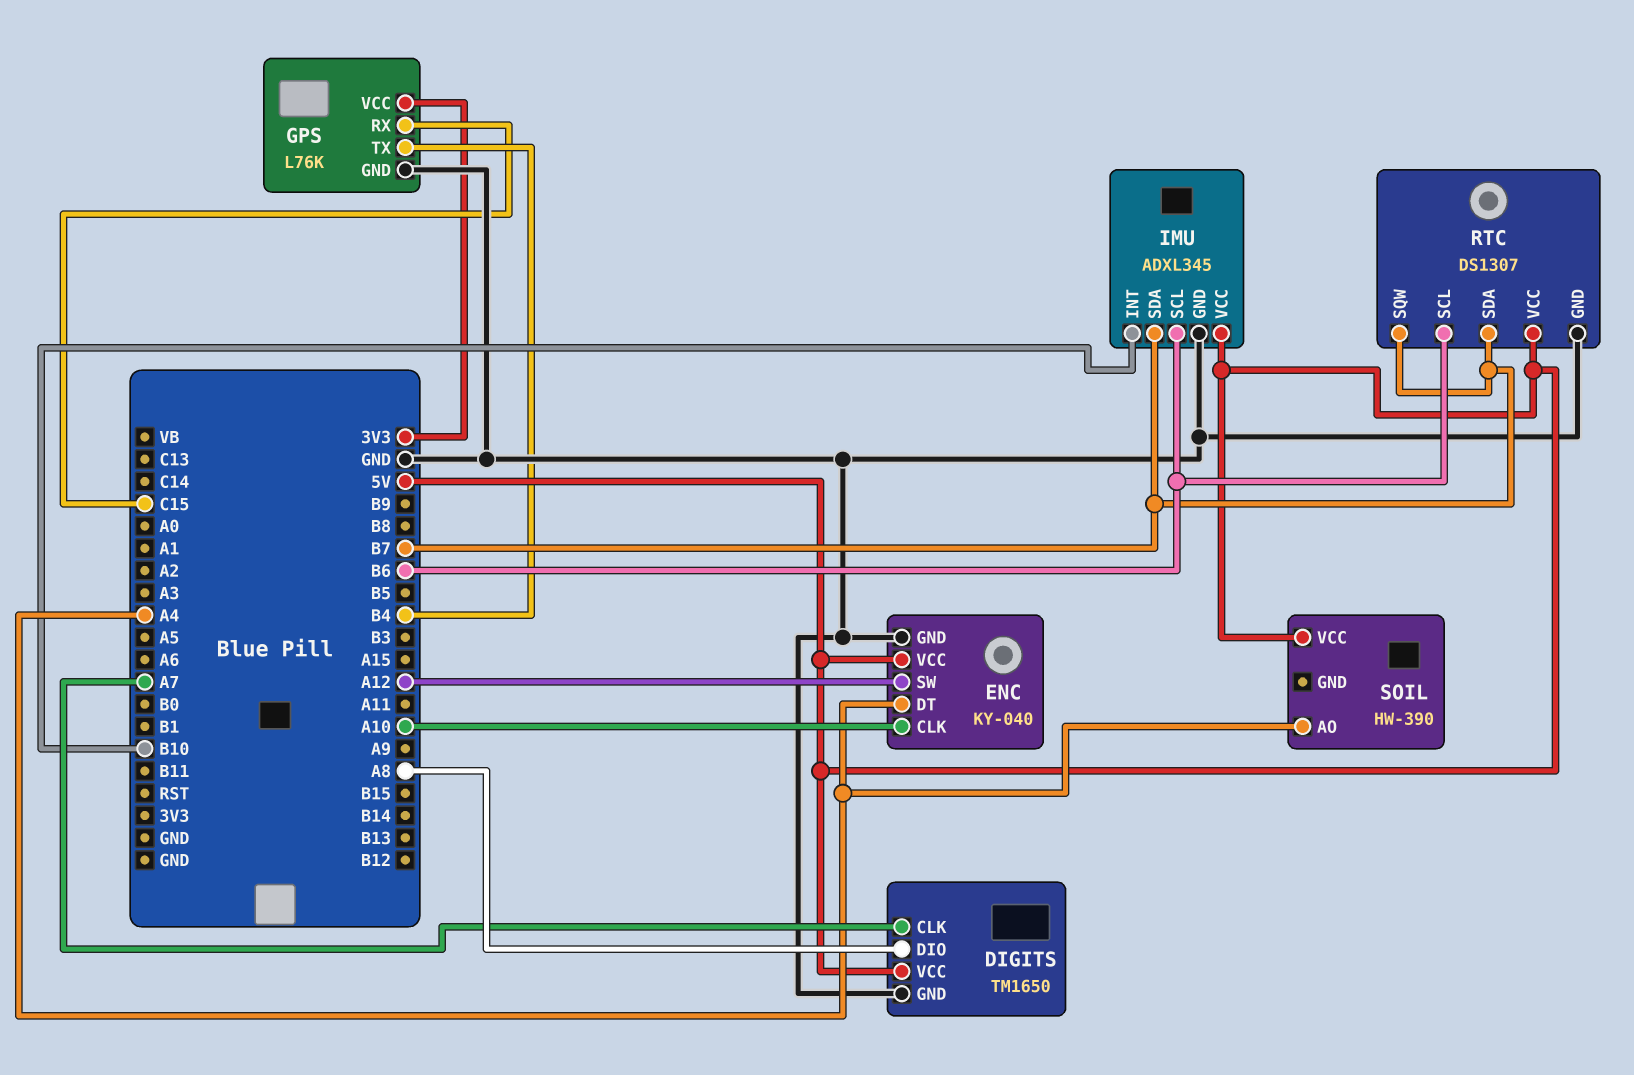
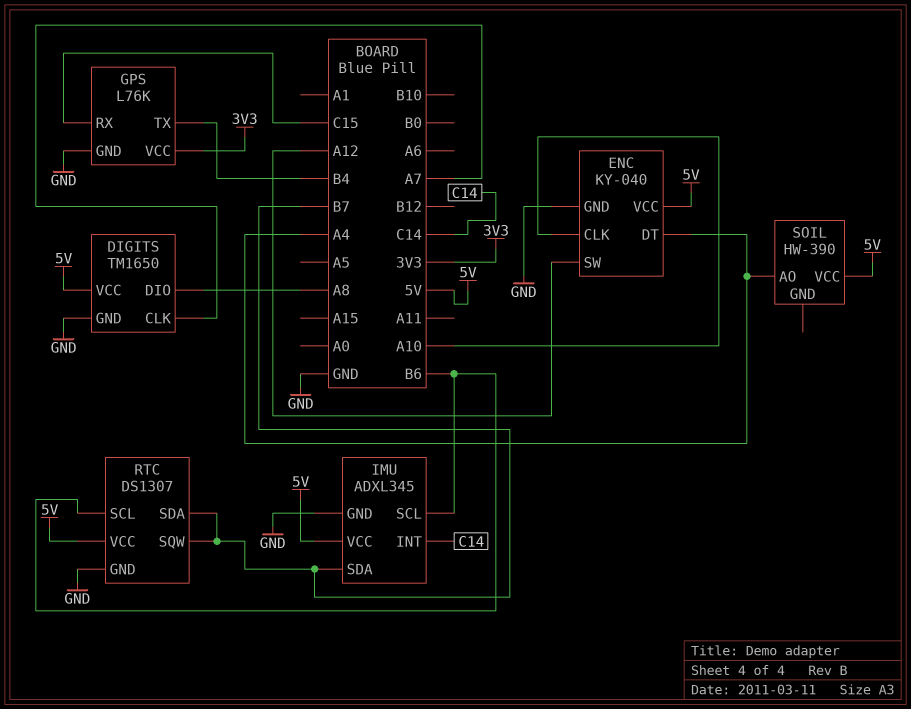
IMU pin INT: B10 -> C14

